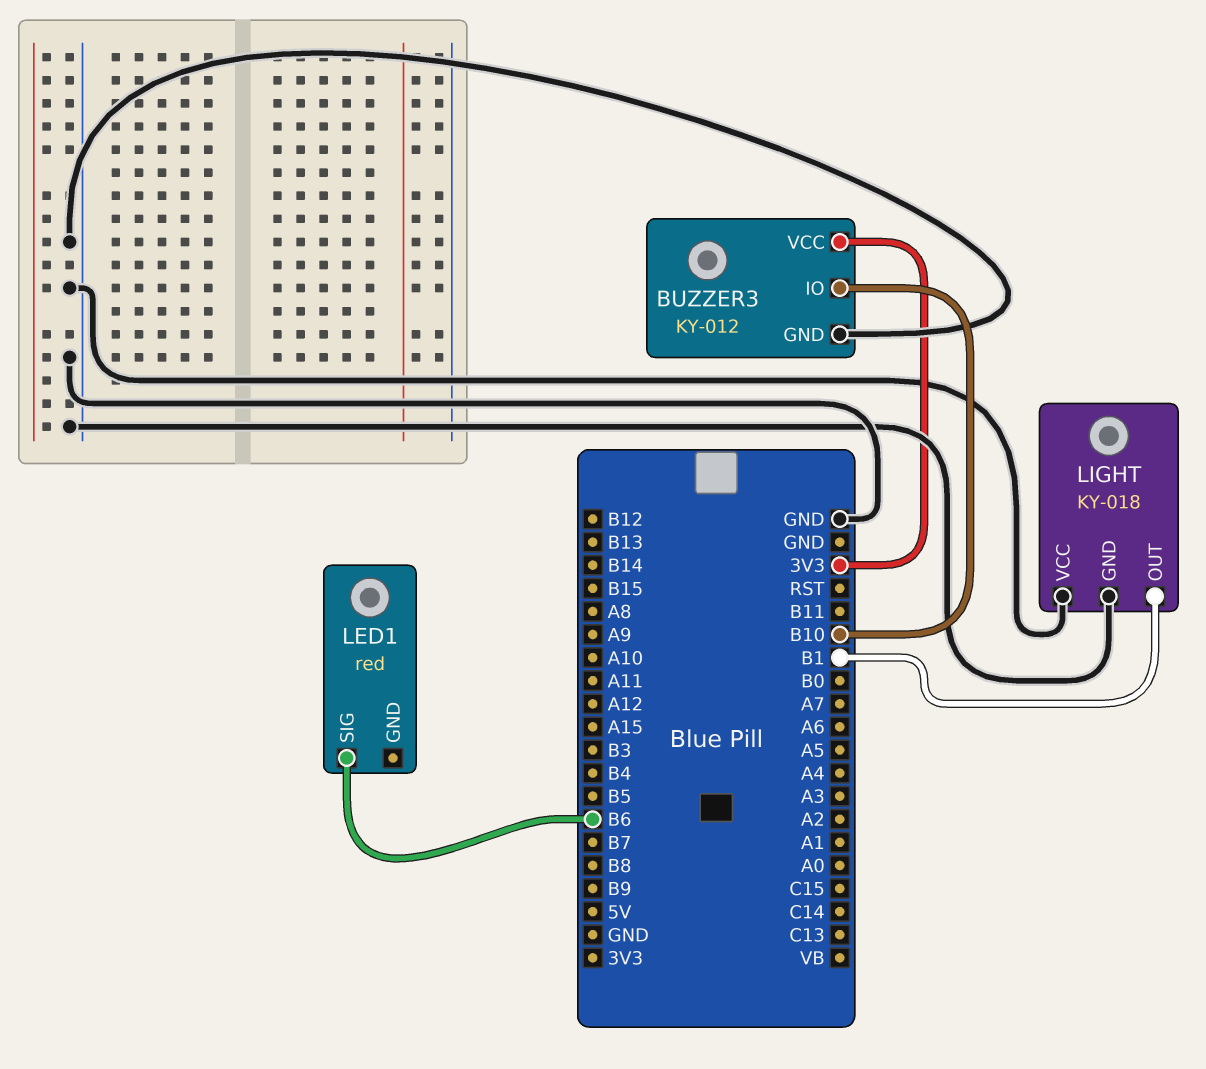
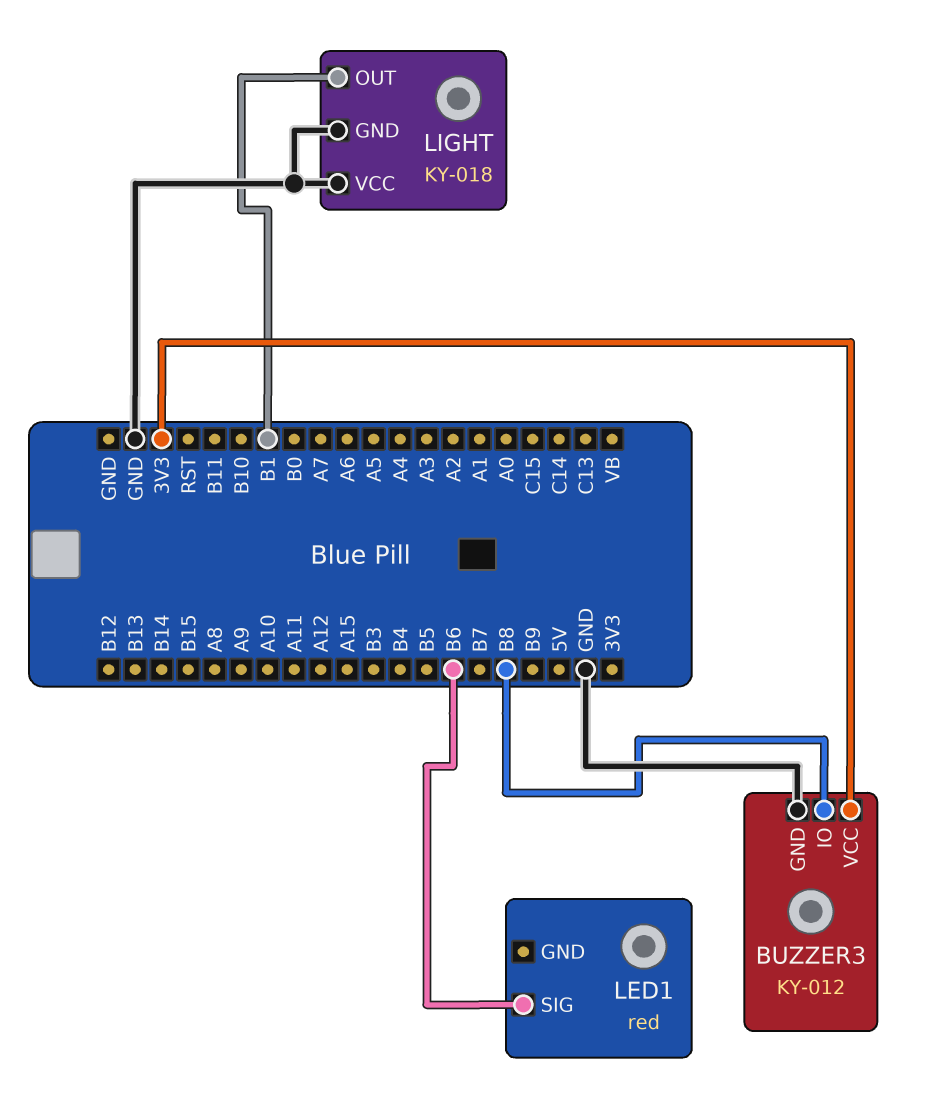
BUZZER3 pin IO: B10 -> B8

